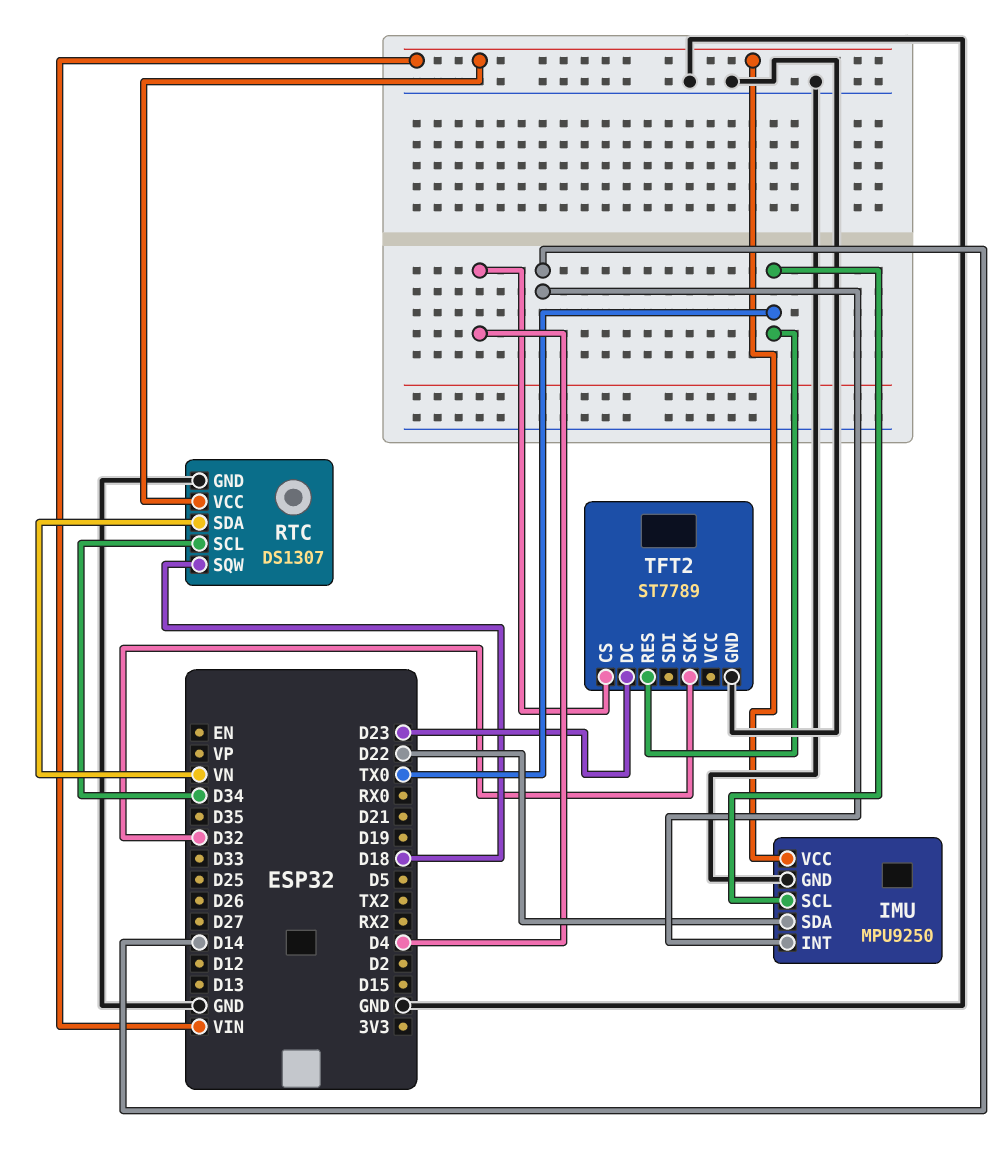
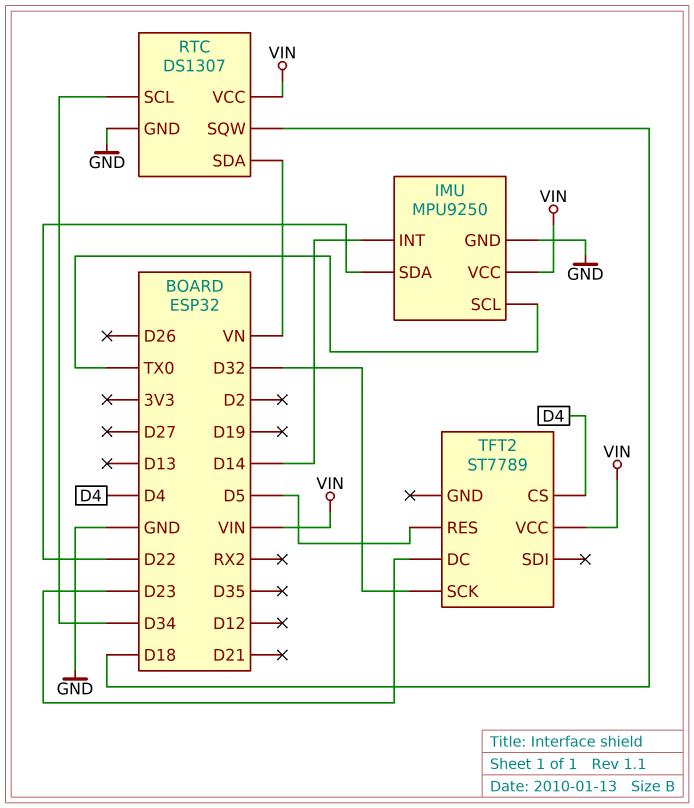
TFT2 pin GND: GND -> none
TFT2 pin RES: TX0 -> D5
TFT2 pin VCC: none -> VIN

